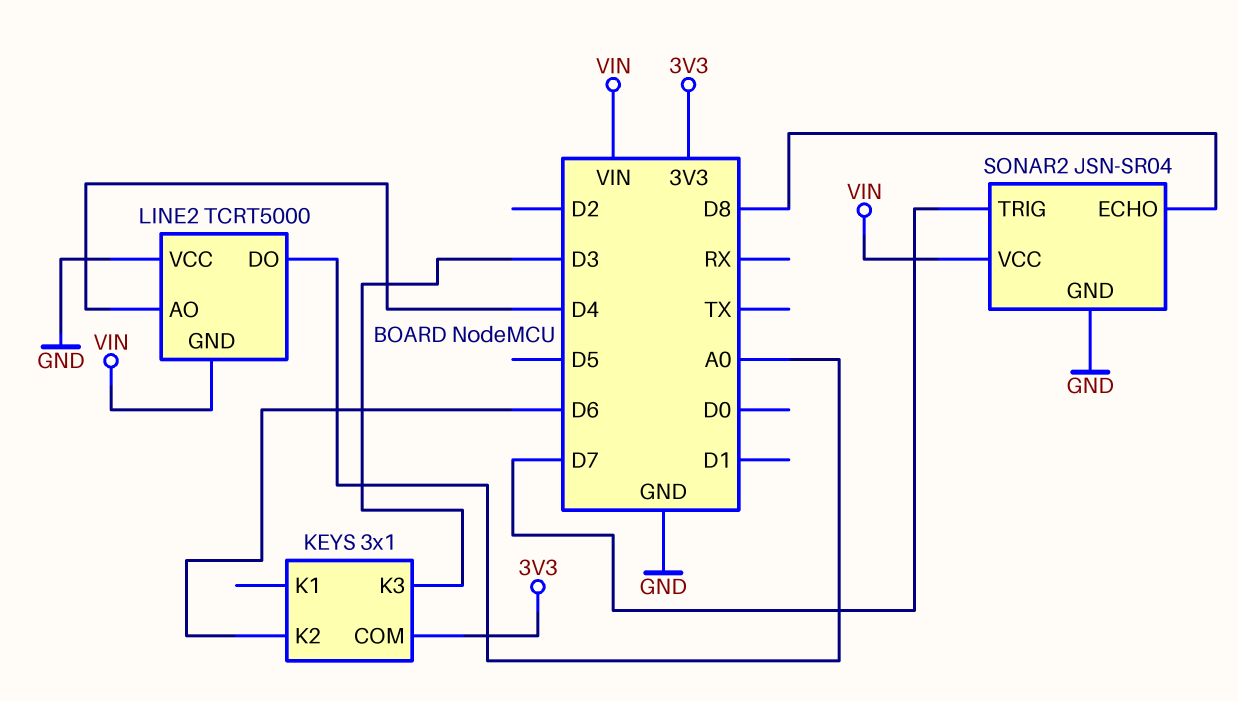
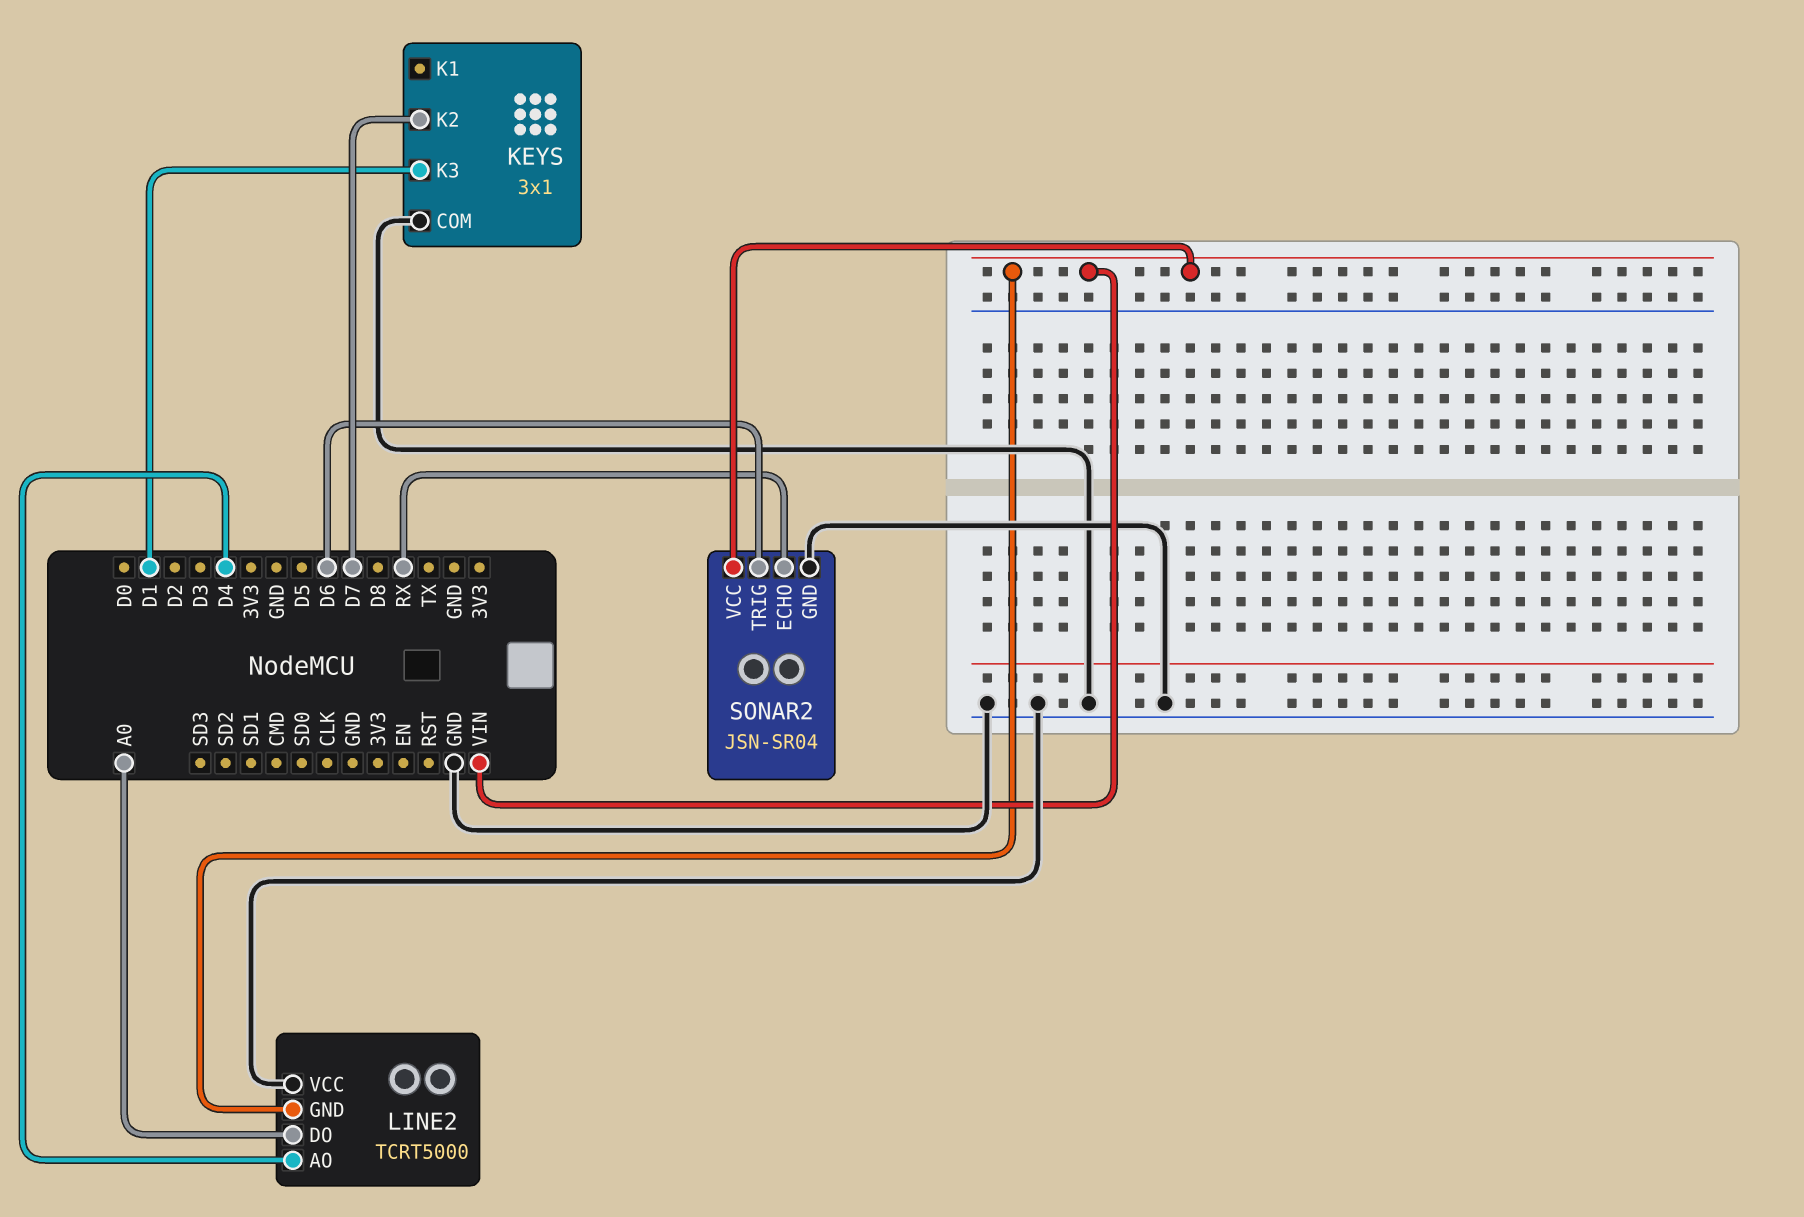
KEYS pin COM: 3V3 -> GND
KEYS pin K2: D6 -> D7
KEYS pin K3: D3 -> D1
SONAR2 pin ECHO: D8 -> RX
SONAR2 pin TRIG: D7 -> D6

